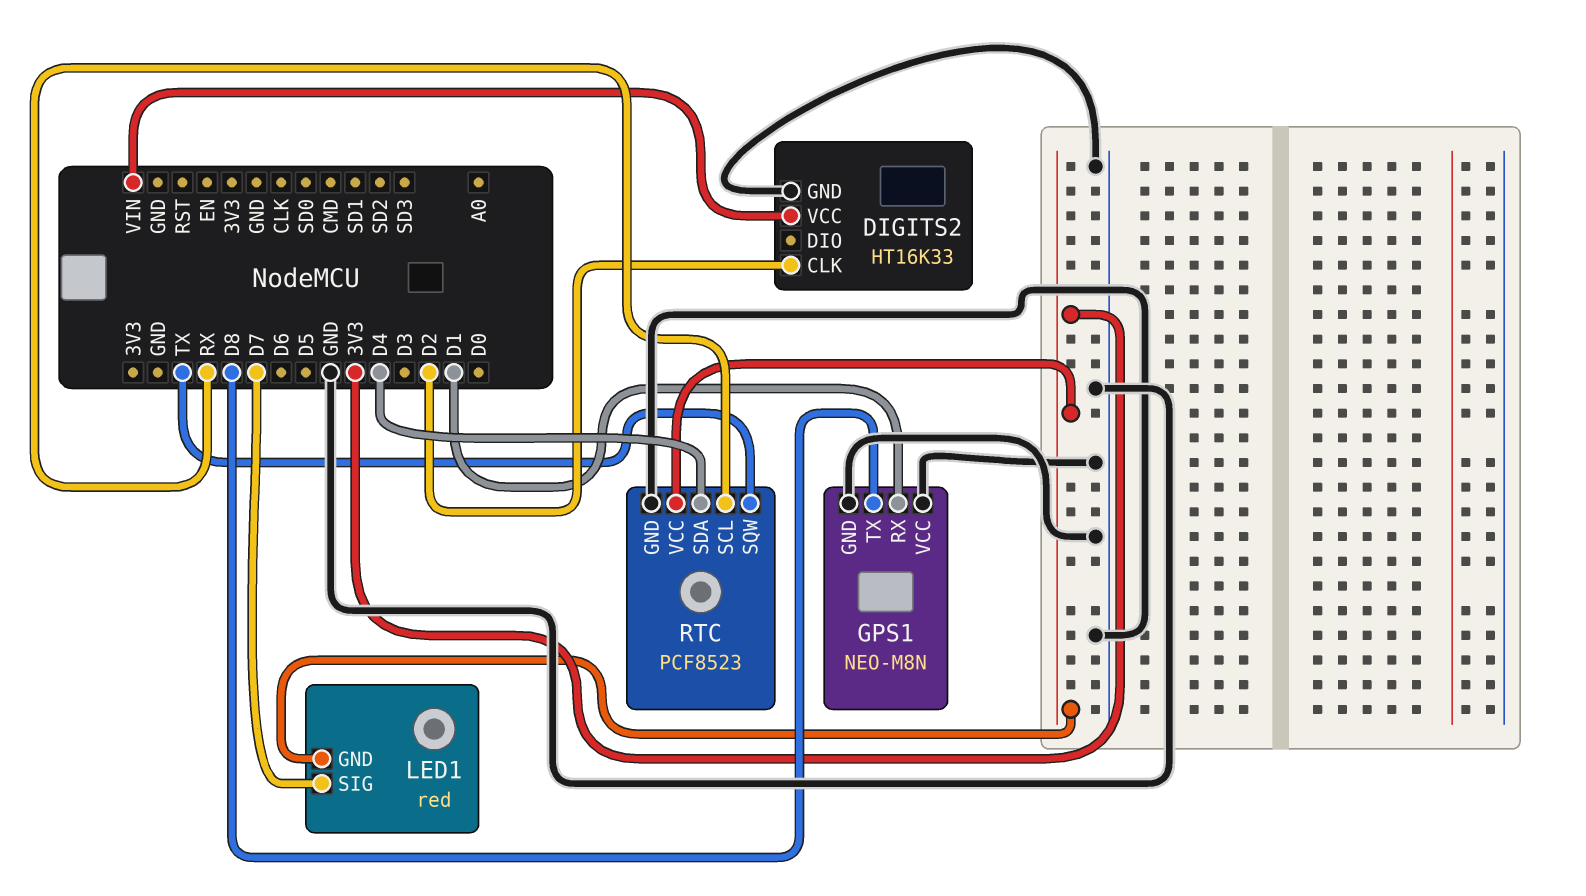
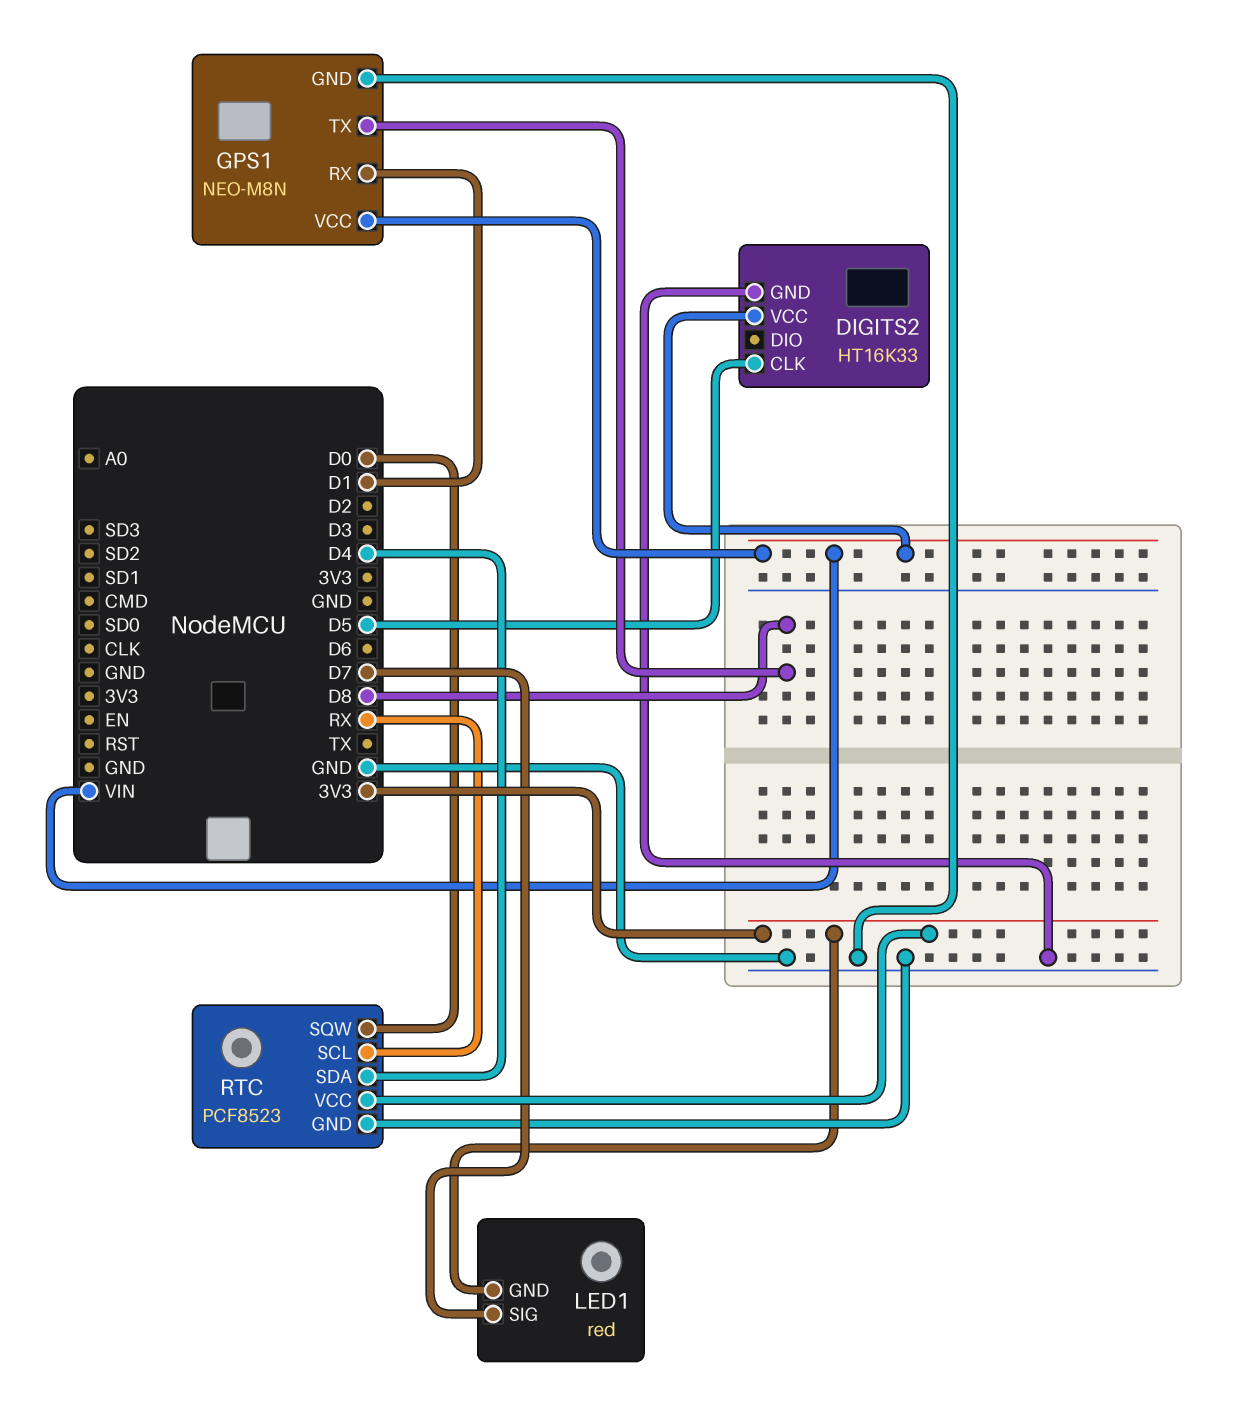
DIGITS2 pin CLK: D2 -> D5
GPS1 pin VCC: GND -> VIN
RTC pin SQW: TX -> D0

